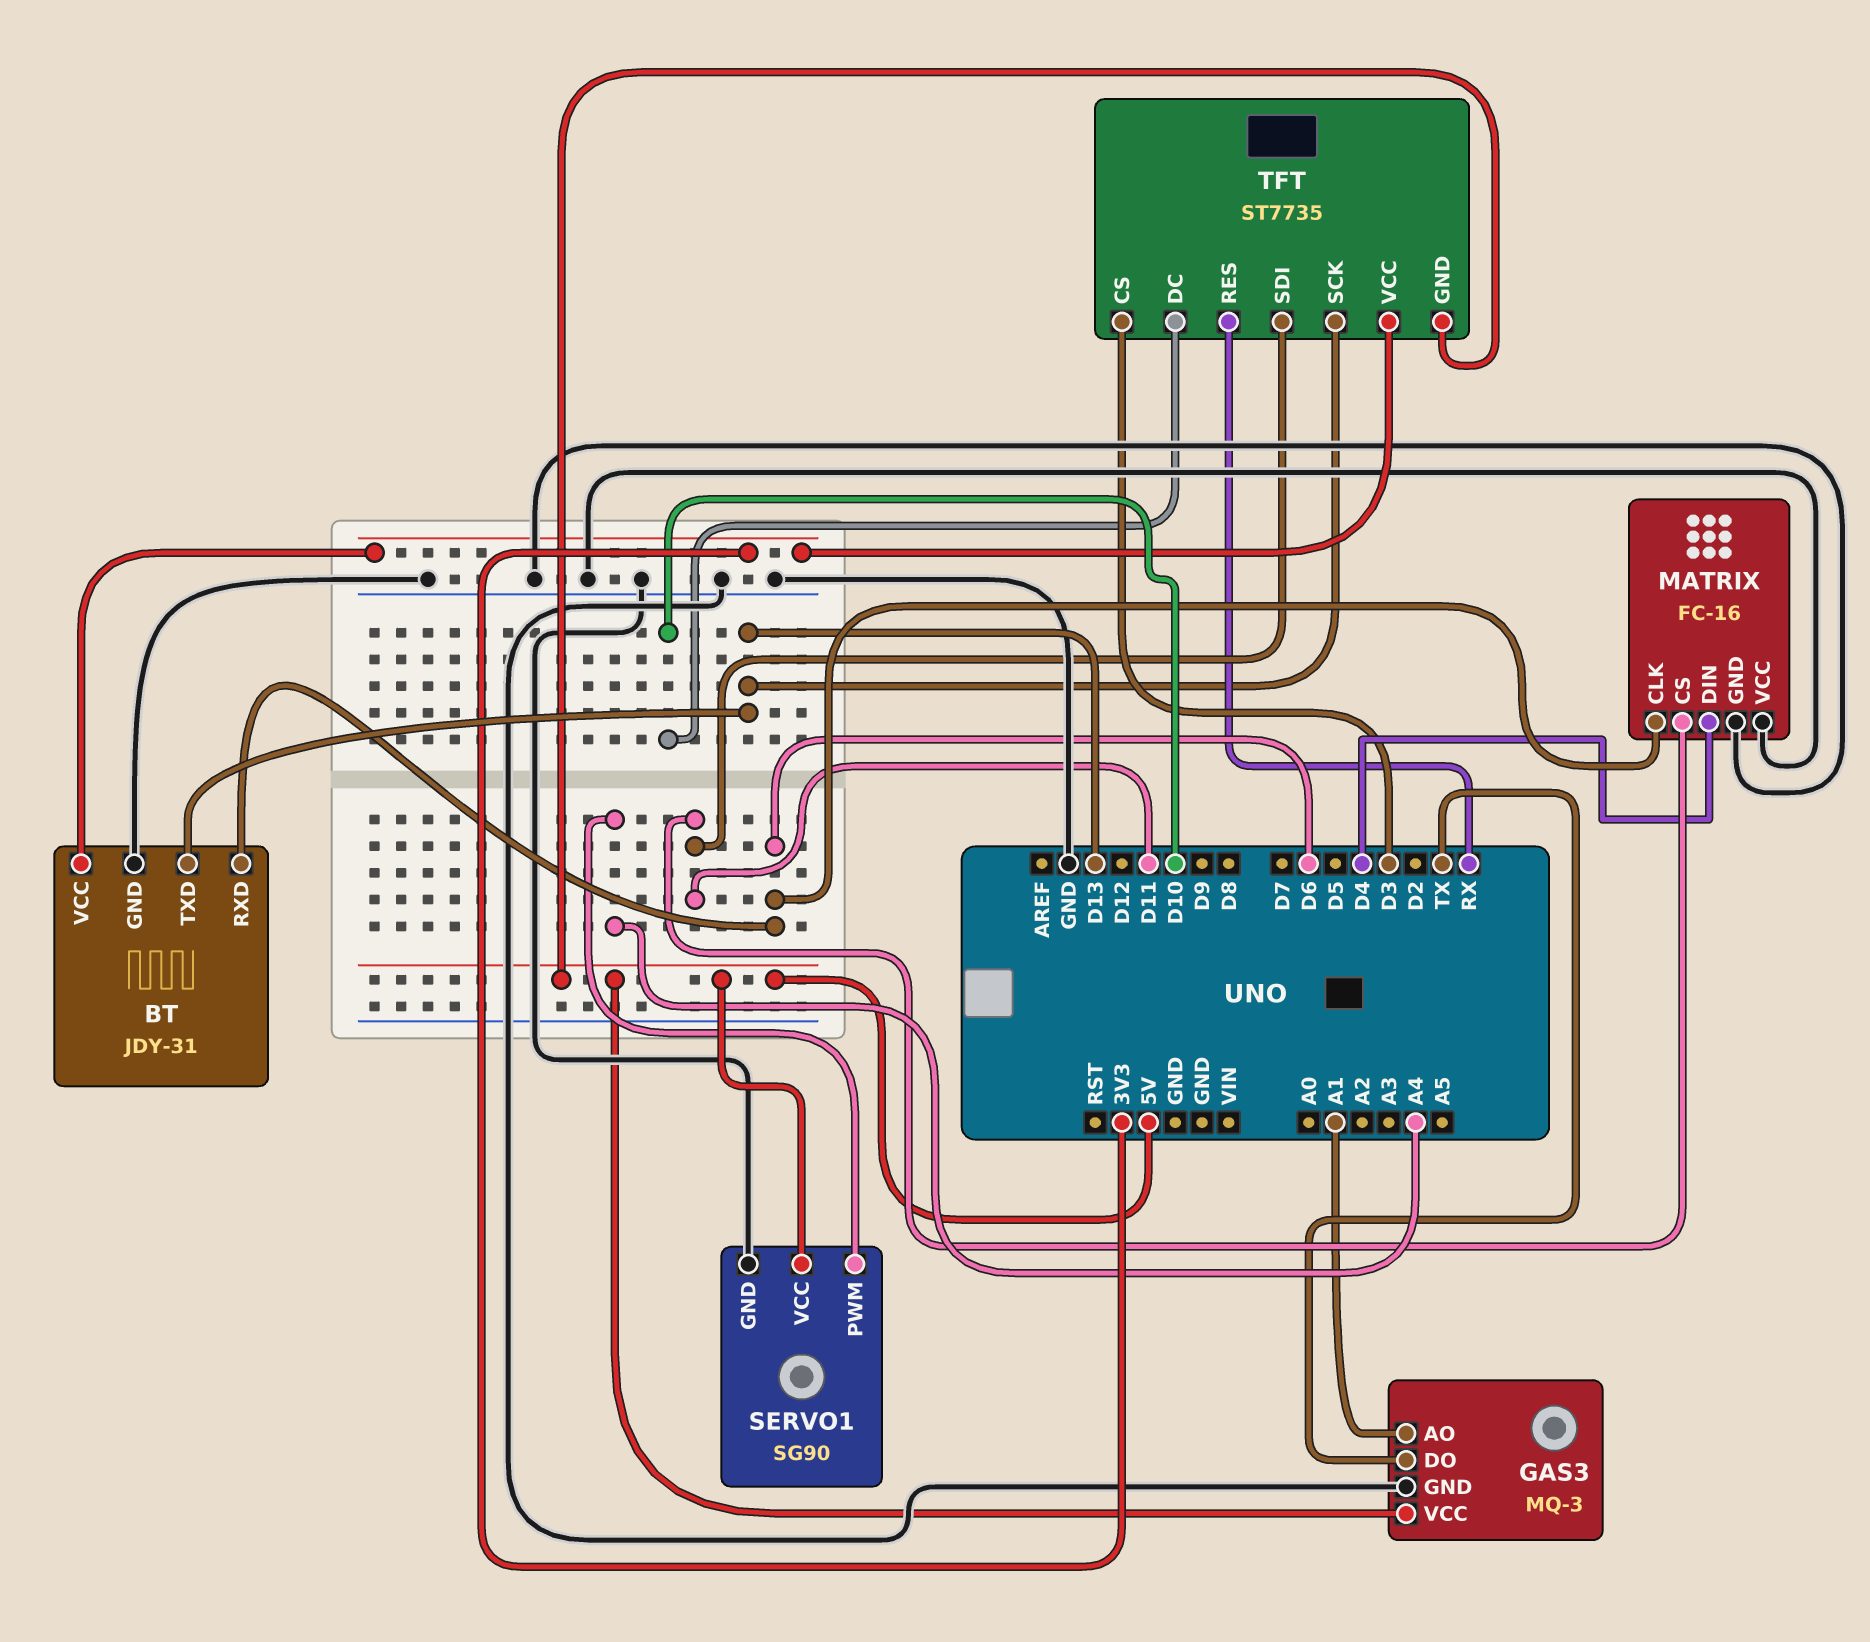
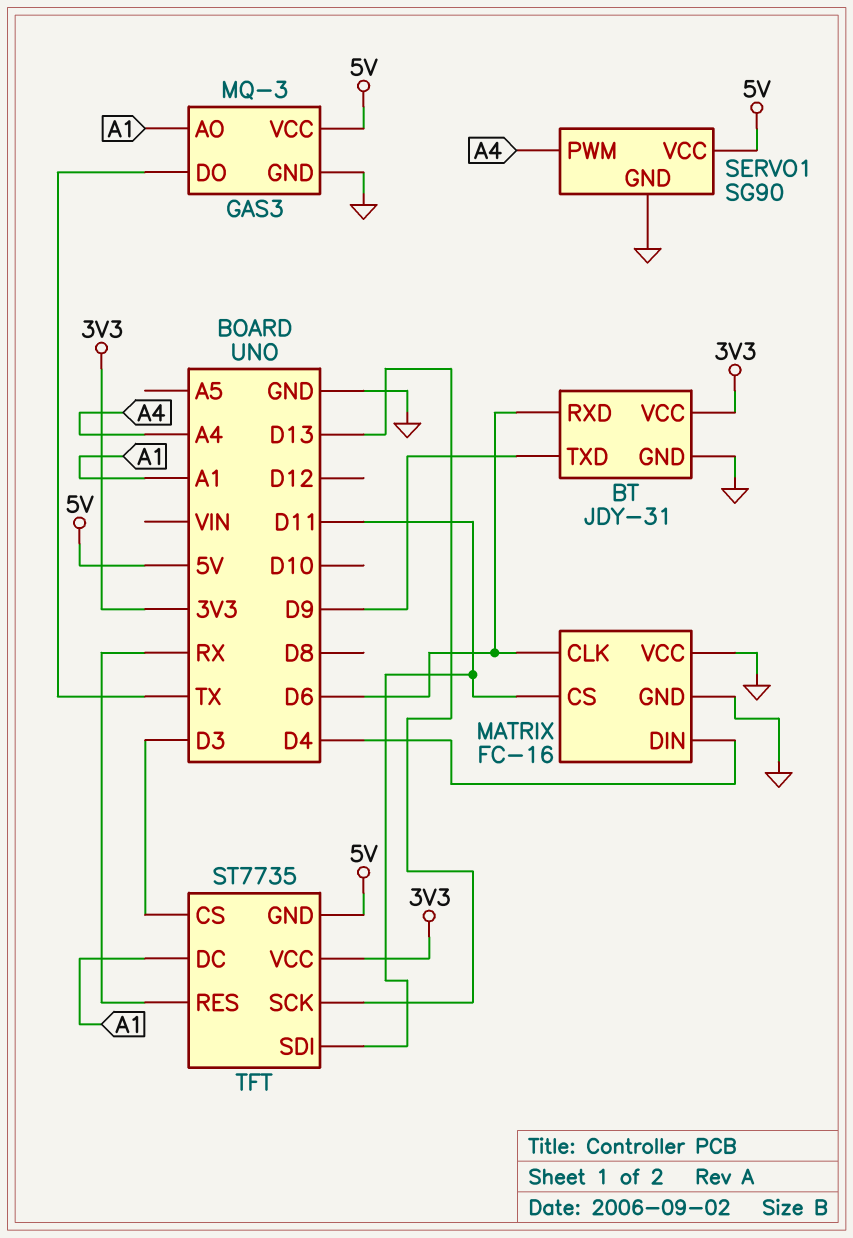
BT pin TXD: D13 -> D9
TFT pin DC: D10 -> A1

